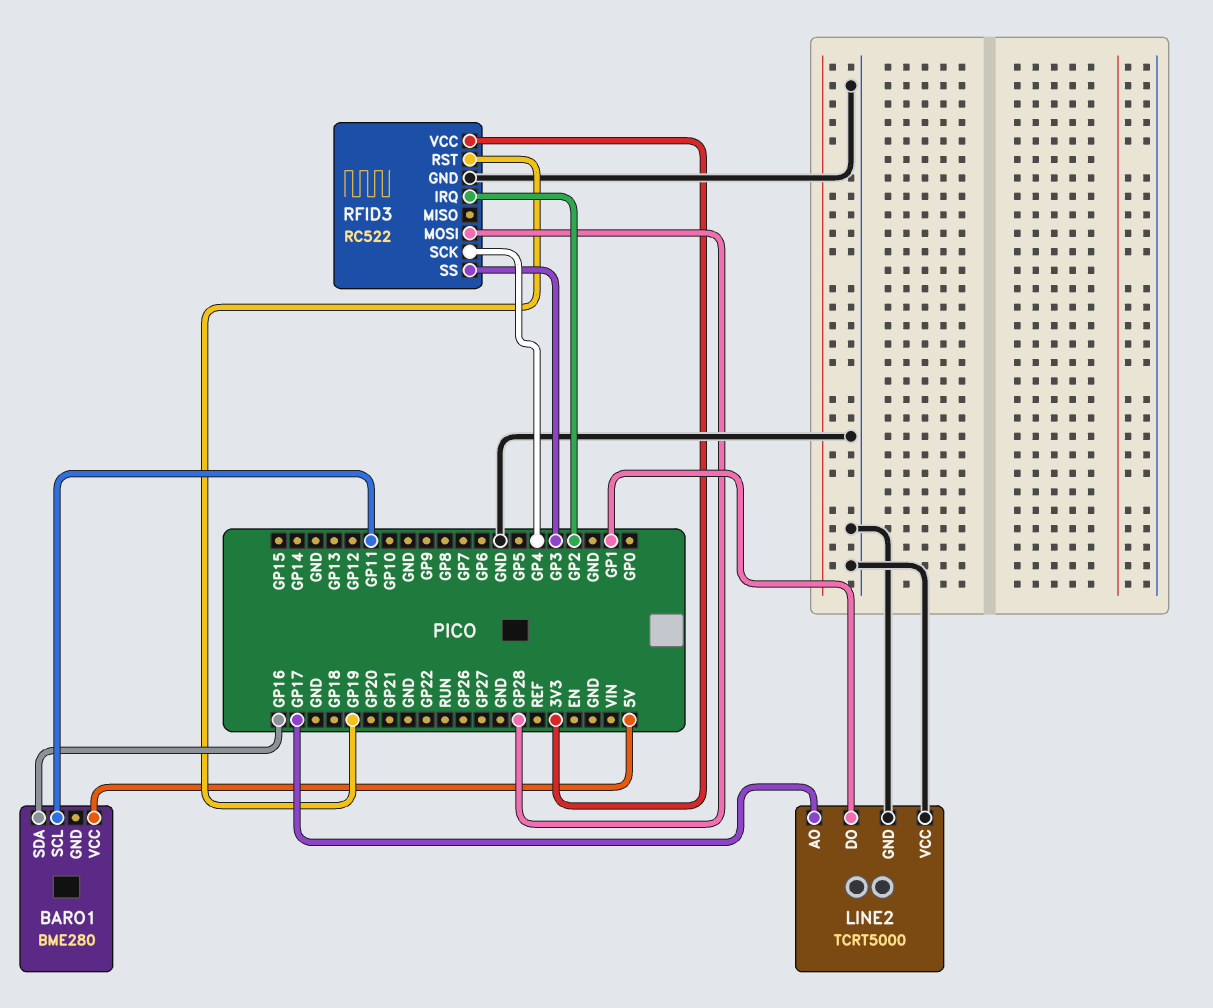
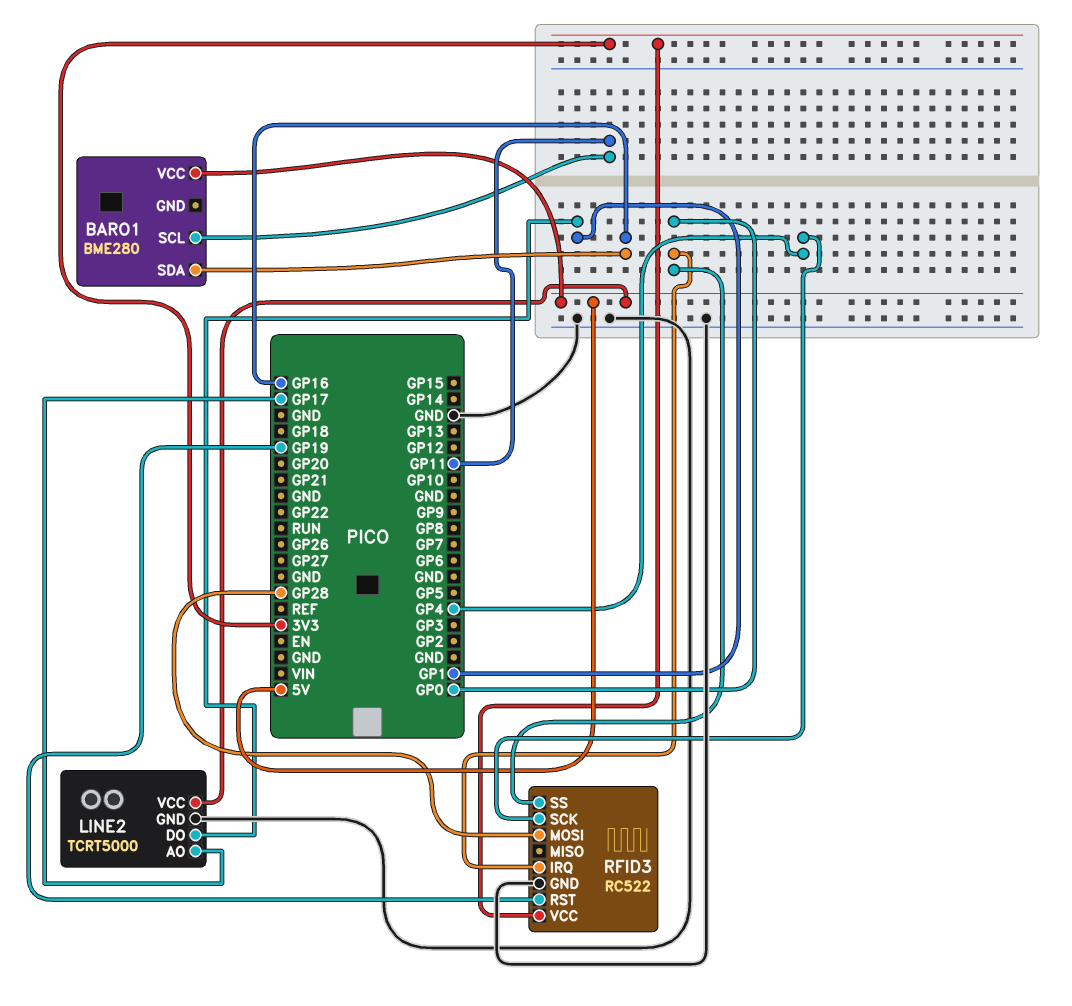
LINE2 pin VCC: GND -> 5V
RFID3 pin IRQ: GP2 -> GP0
RFID3 pin SS: GP3 -> GP0

